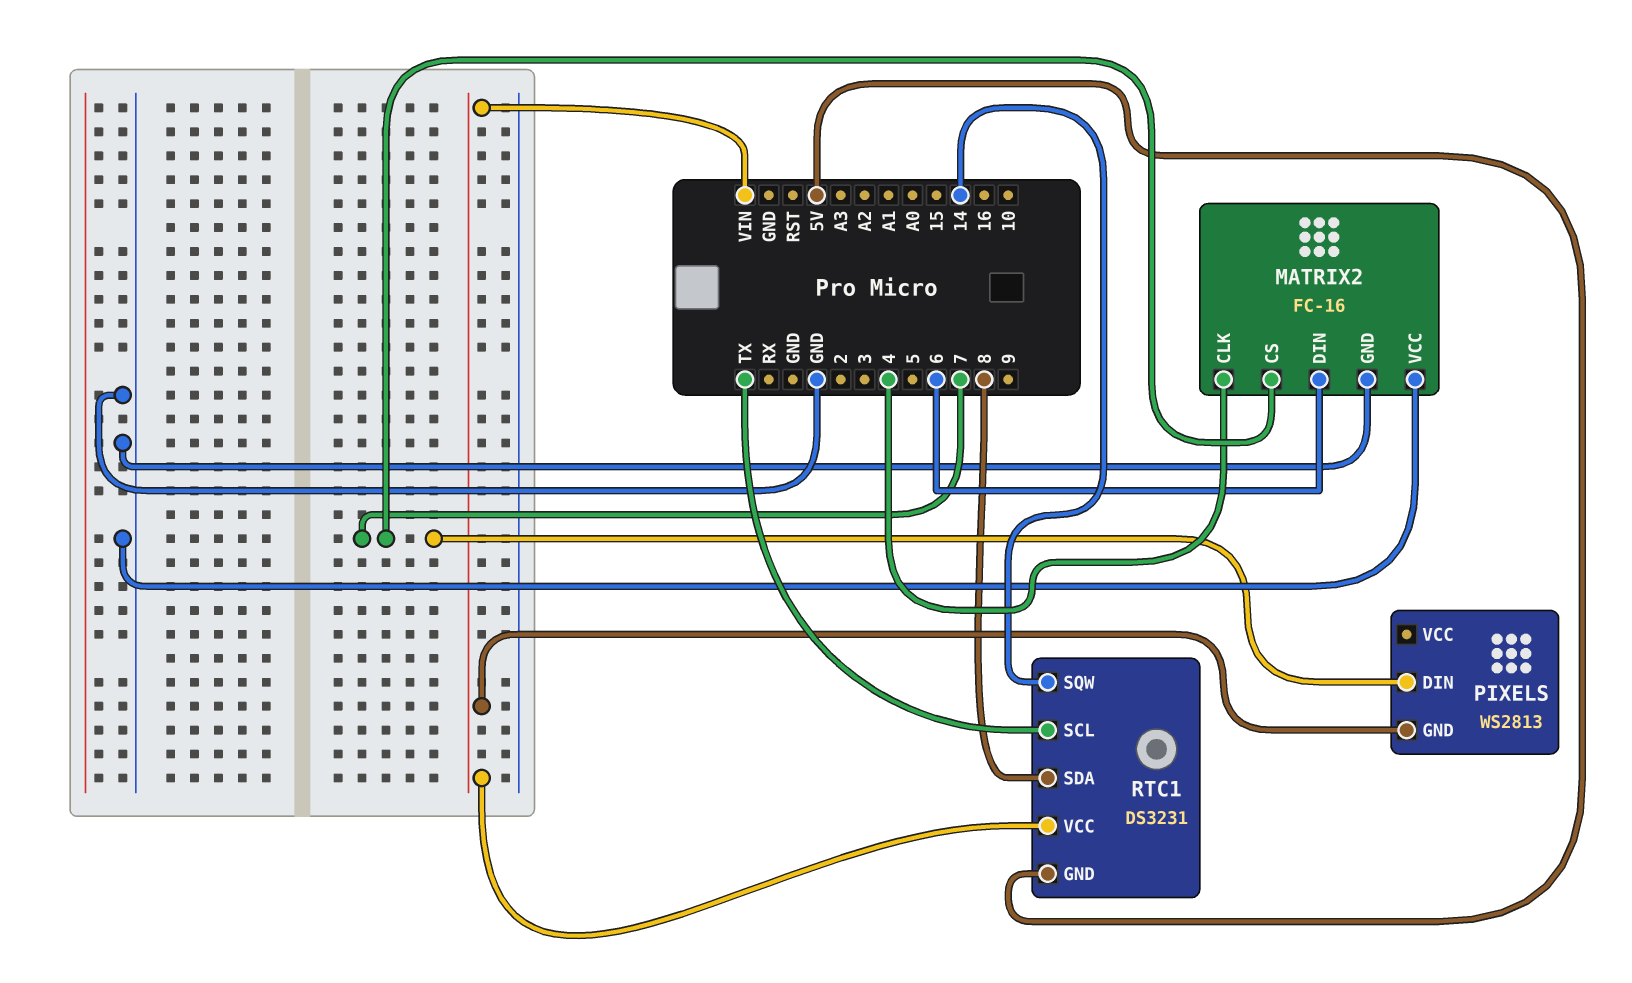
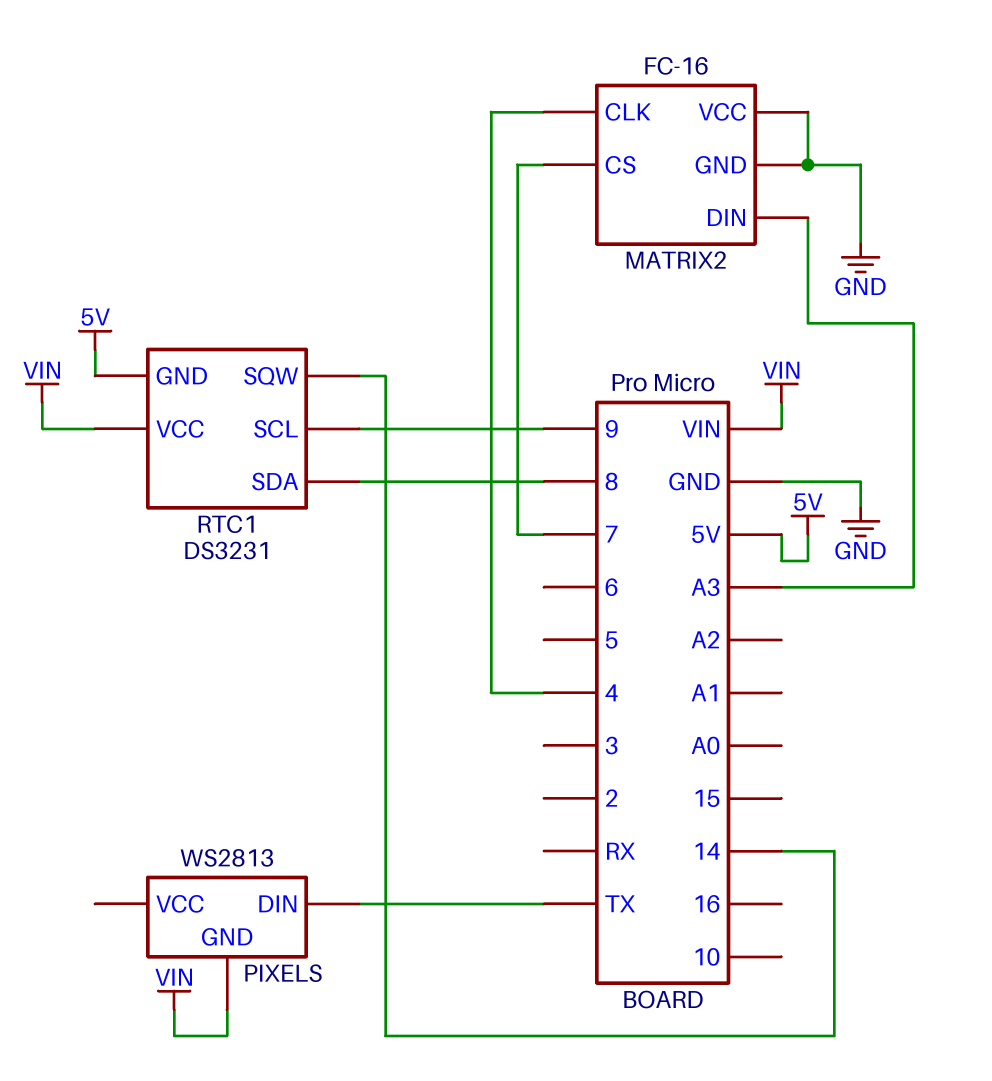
MATRIX2 pin DIN: 6 -> A3
PIXELS pin DIN: 7 -> TX
RTC1 pin SCL: TX -> 9

